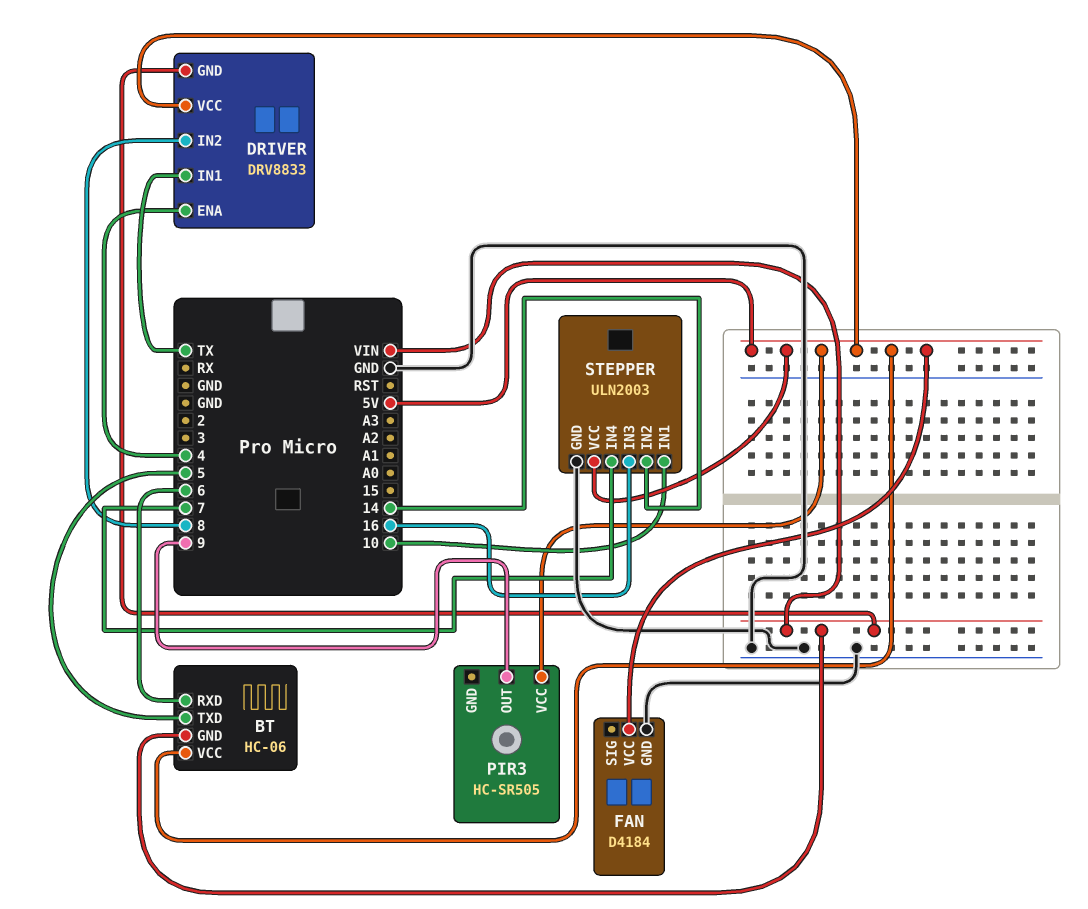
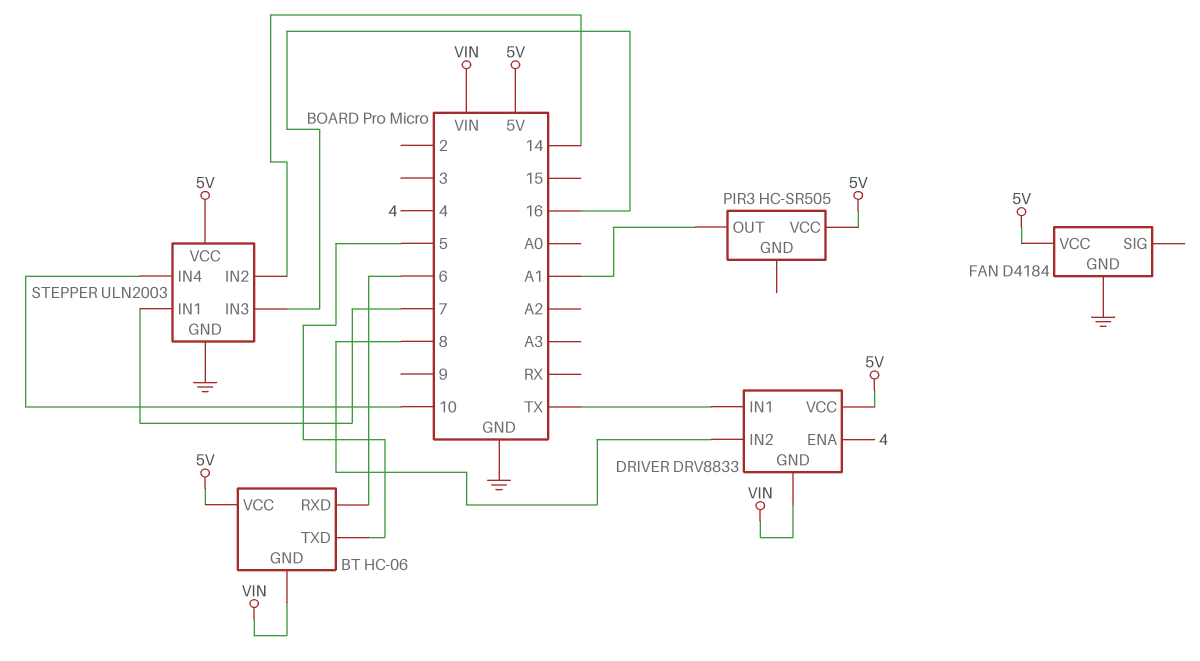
PIR3 pin OUT: 9 -> A1
STEPPER pin IN1: 10 -> 7
STEPPER pin IN4: 7 -> 10

